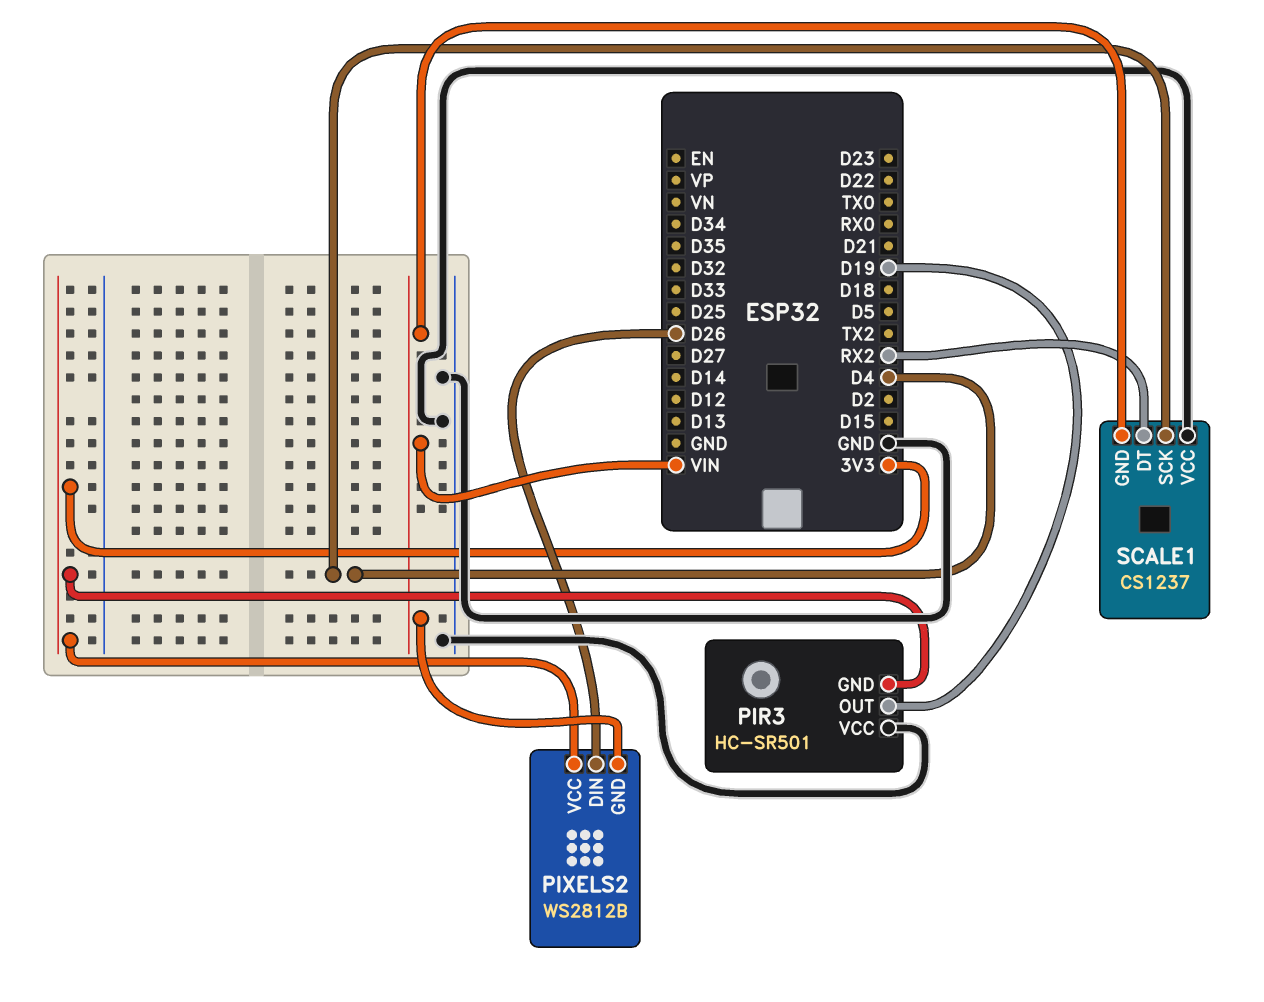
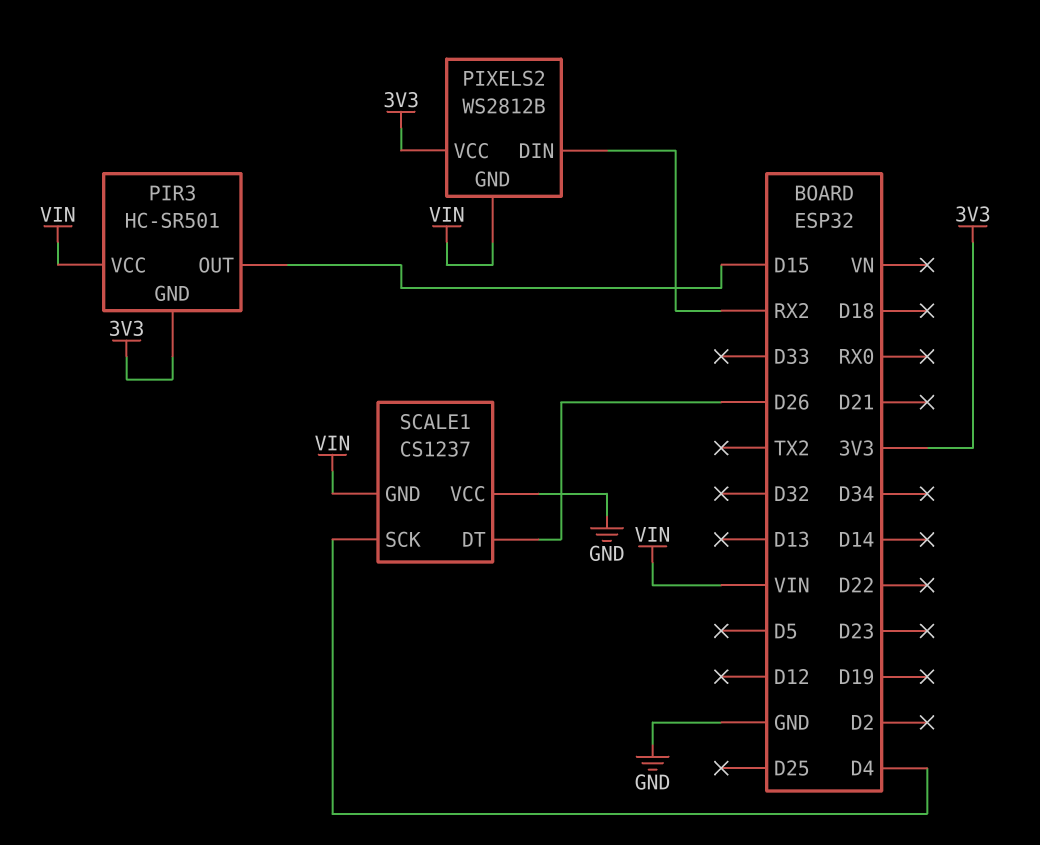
PIR3 pin OUT: D19 -> D15
PIR3 pin VCC: GND -> VIN
PIXELS2 pin DIN: D26 -> RX2
SCALE1 pin DT: RX2 -> D26

